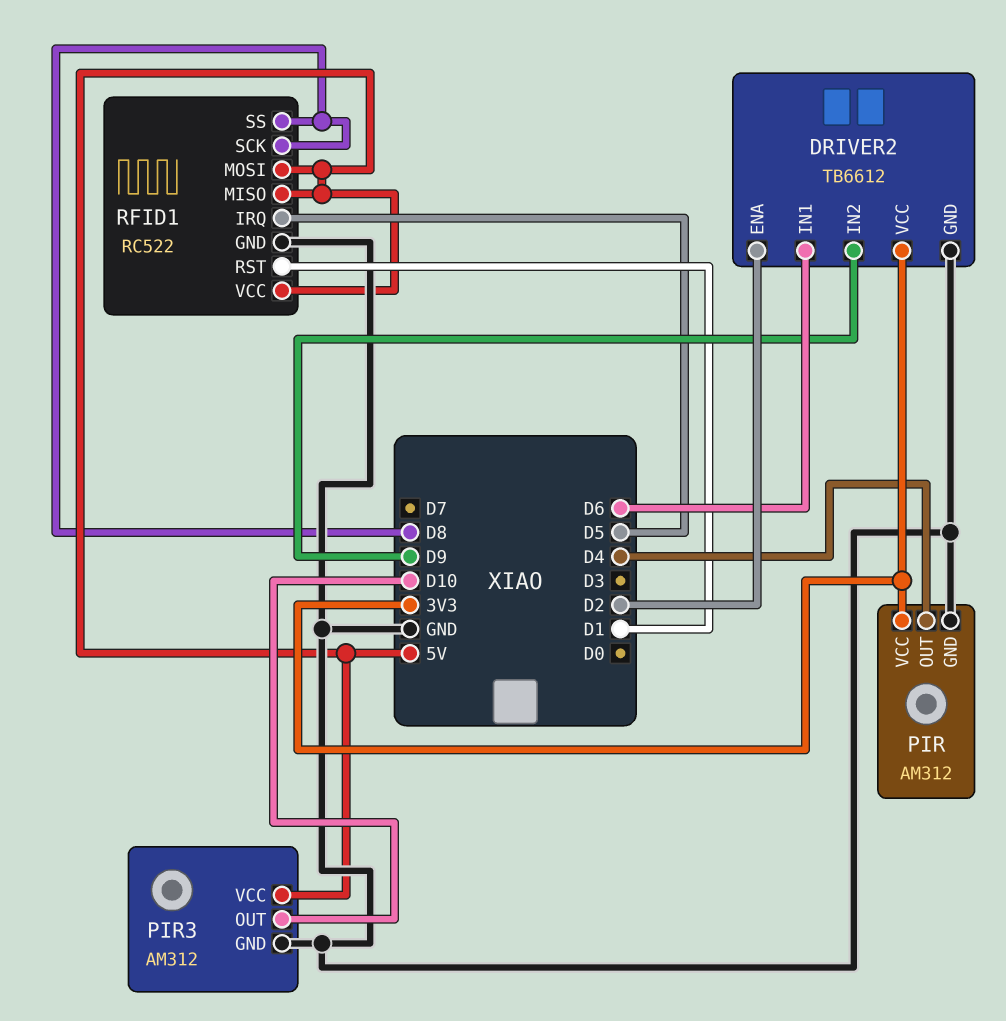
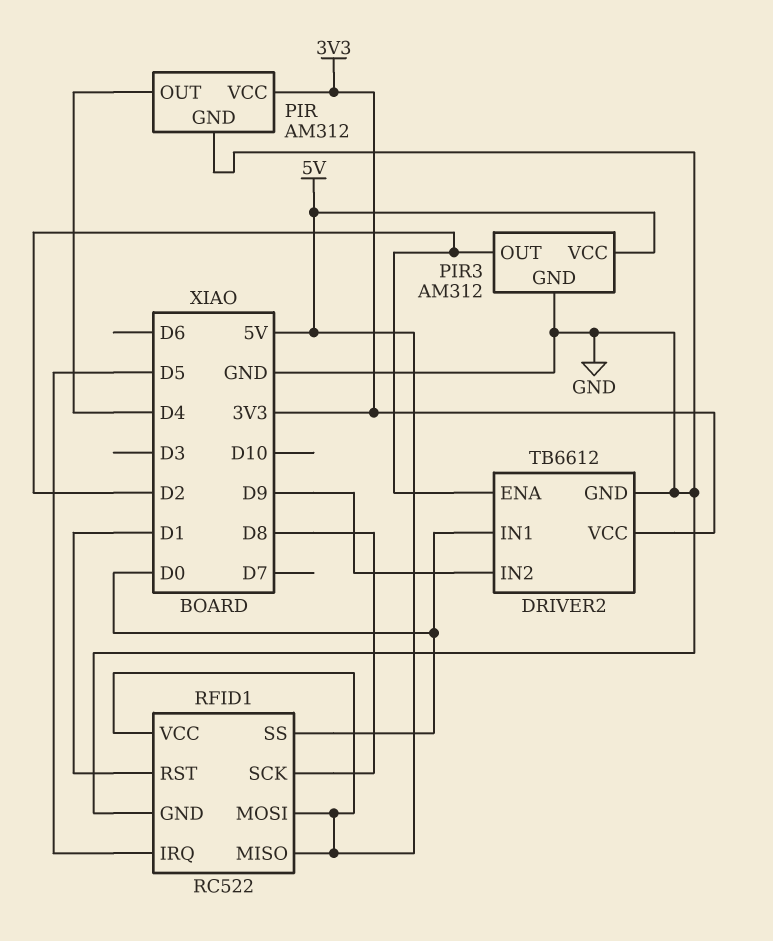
DRIVER2 pin IN1: D6 -> D0
PIR3 pin OUT: D10 -> D2
RFID1 pin SS: D8 -> D0

